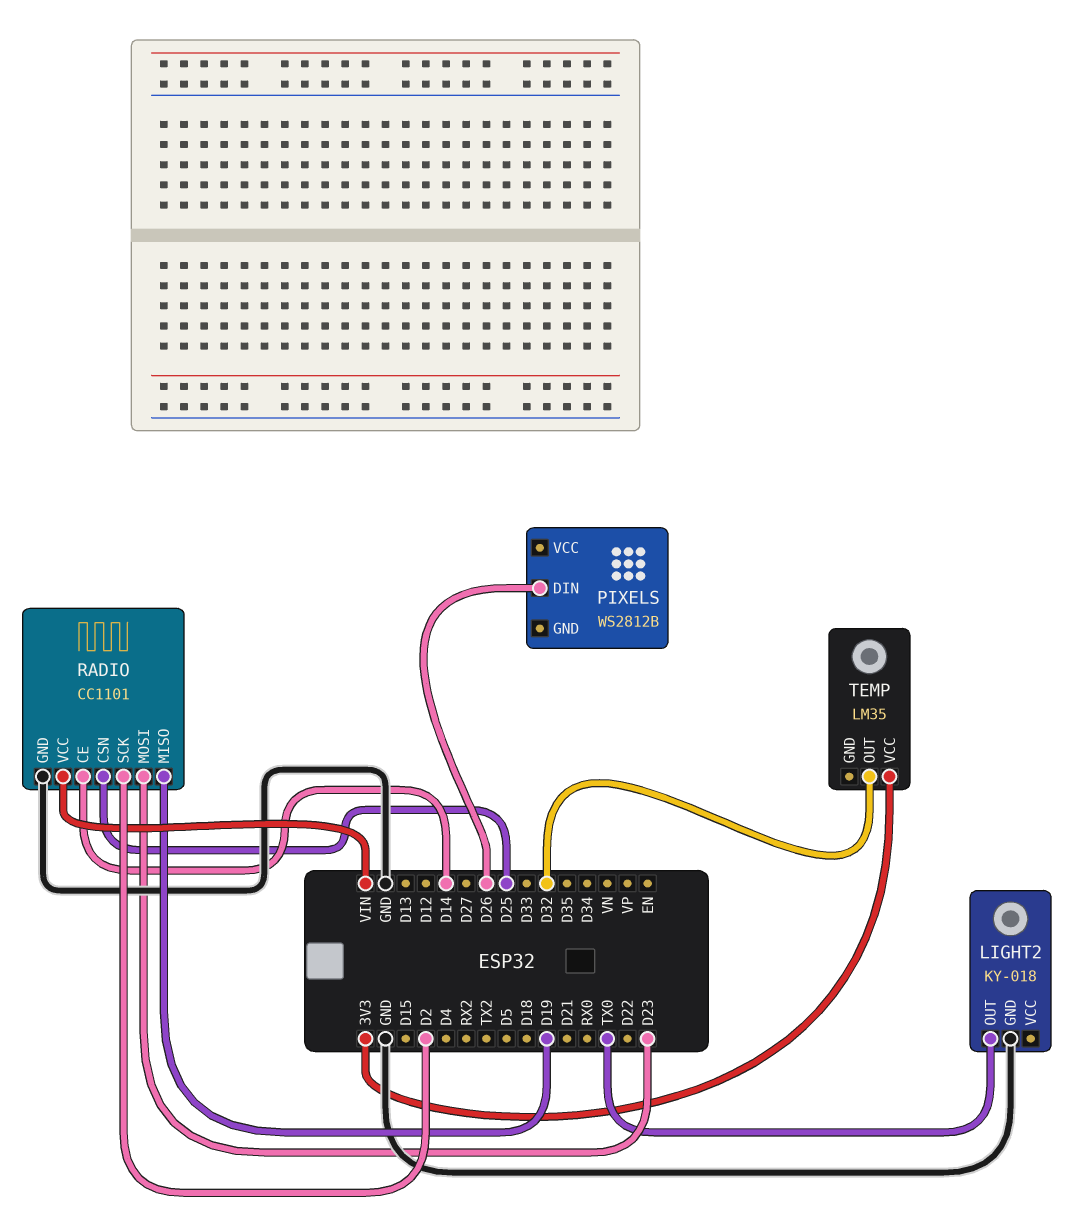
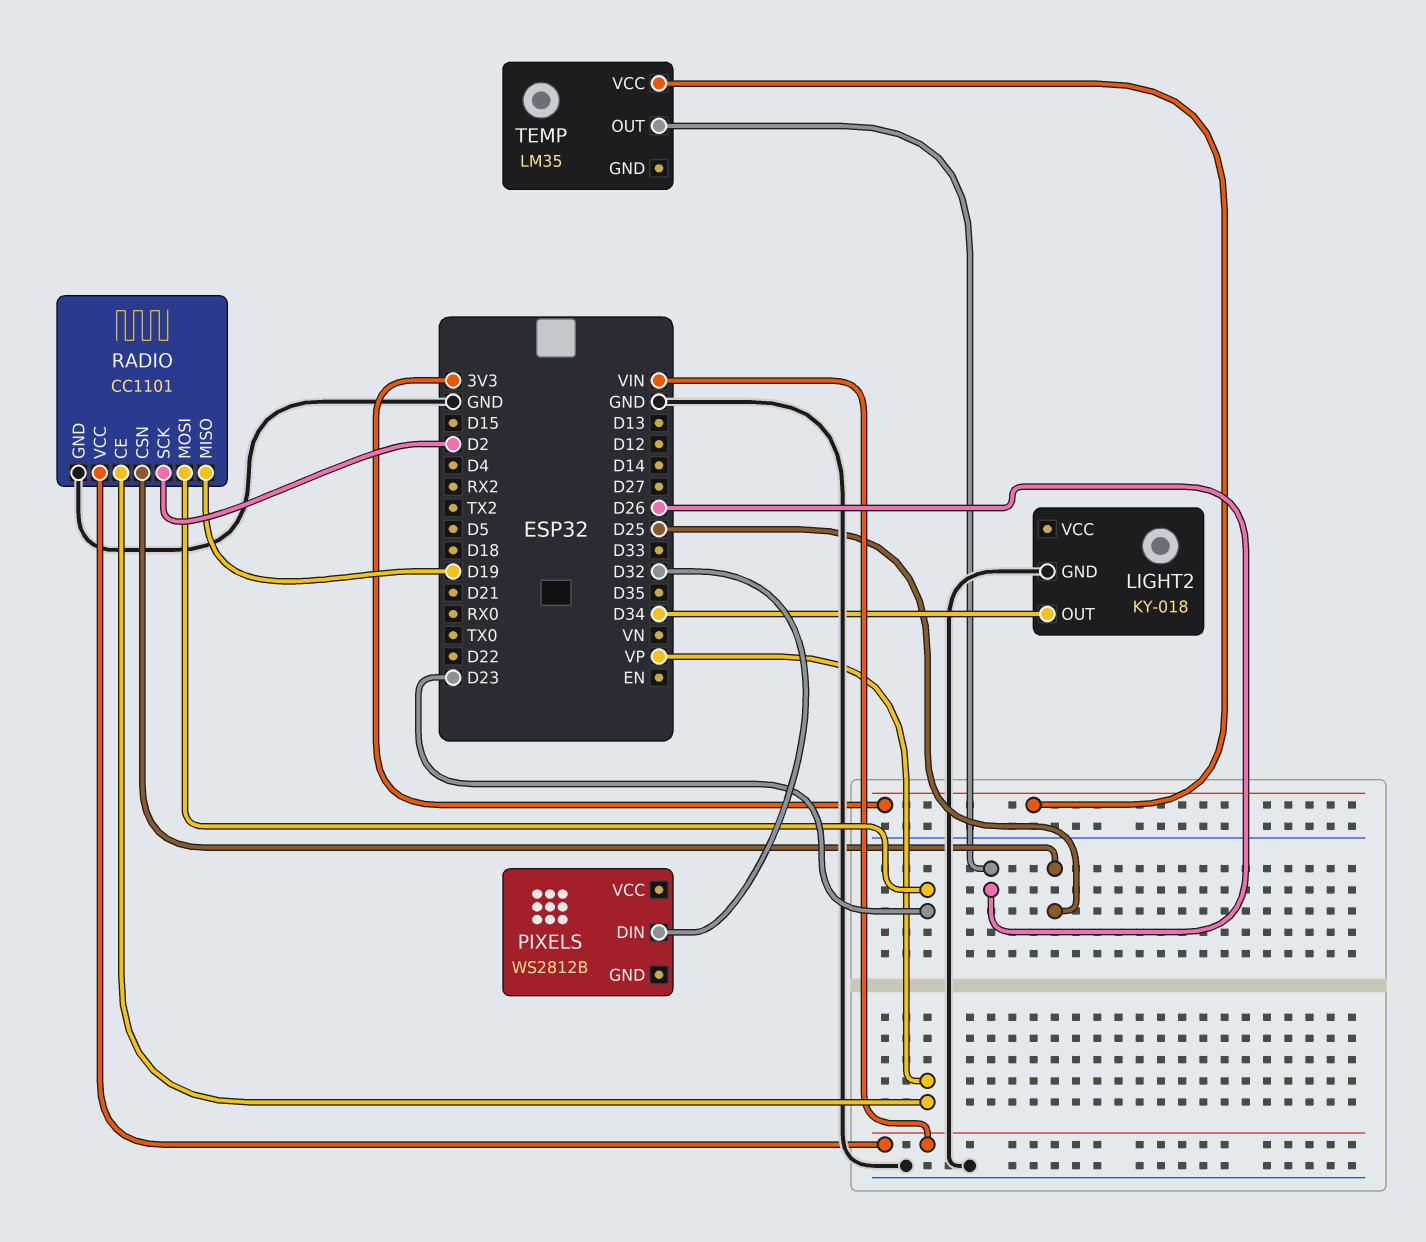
LIGHT2 pin OUT: TX0 -> D34
PIXELS pin DIN: D26 -> D32
RADIO pin CE: D14 -> VP
TEMP pin OUT: D32 -> D26

